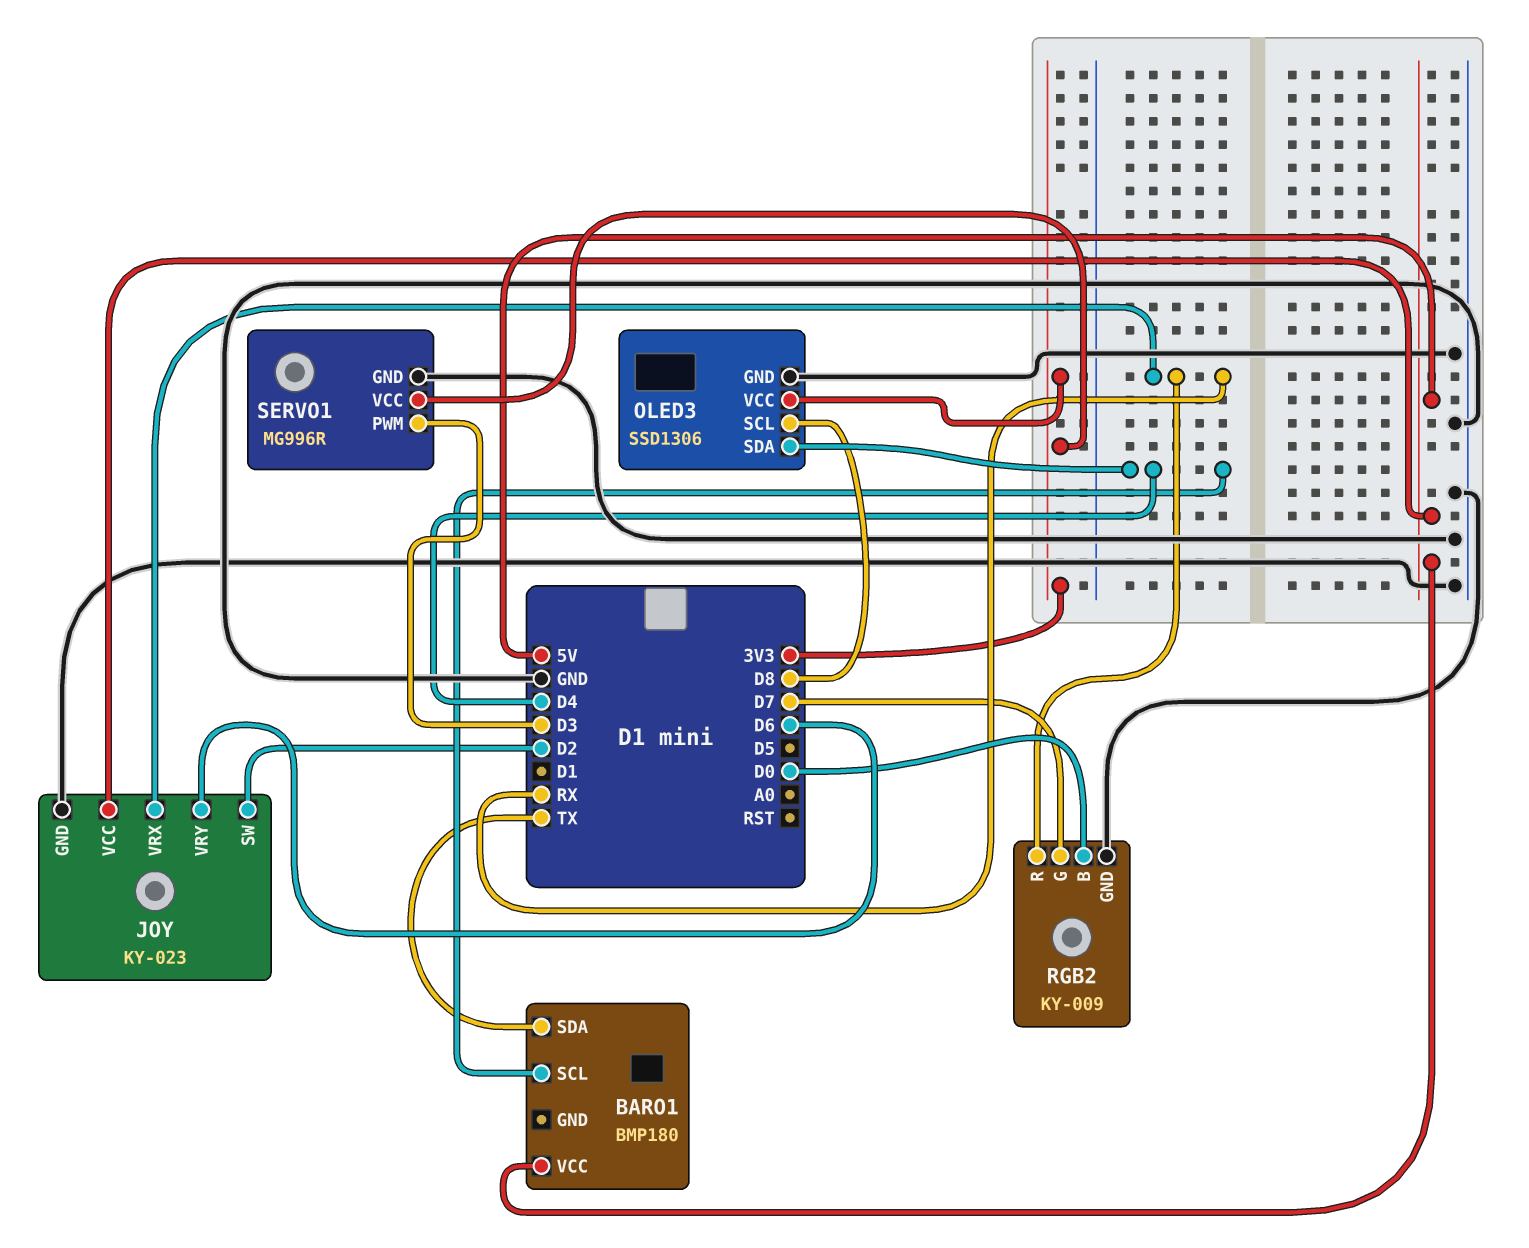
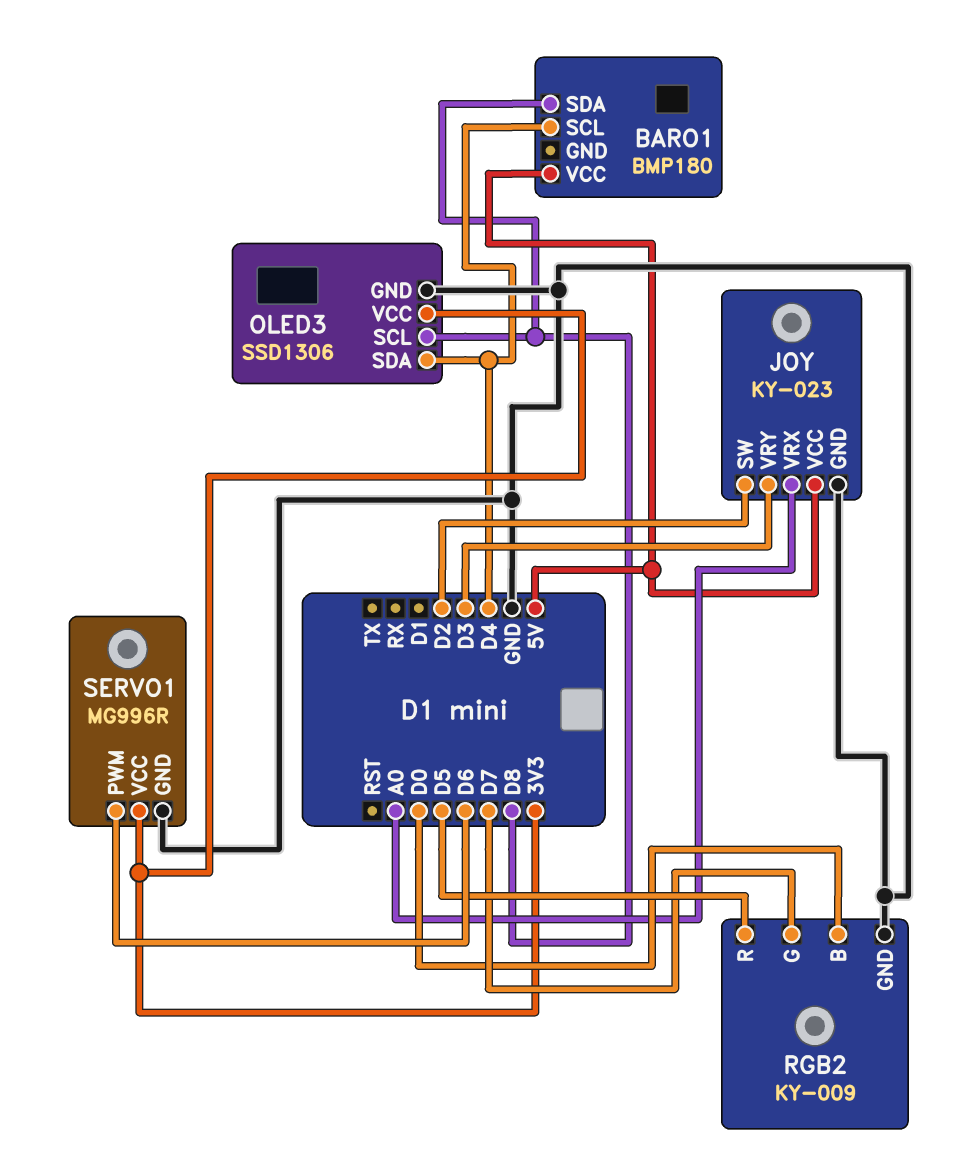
BARO1 pin SDA: TX -> D8
JOY pin VRX: RX -> A0
JOY pin VRY: D6 -> D3
RGB2 pin R: RX -> D5
SERVO1 pin PWM: D3 -> D6

